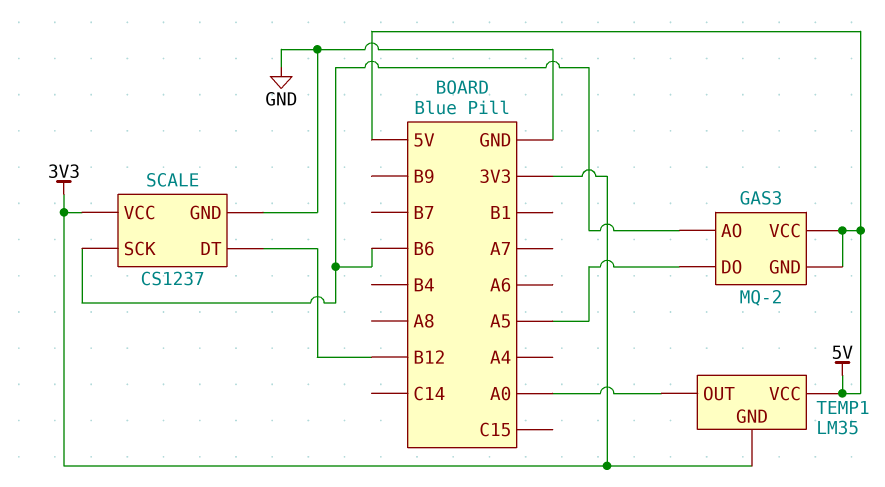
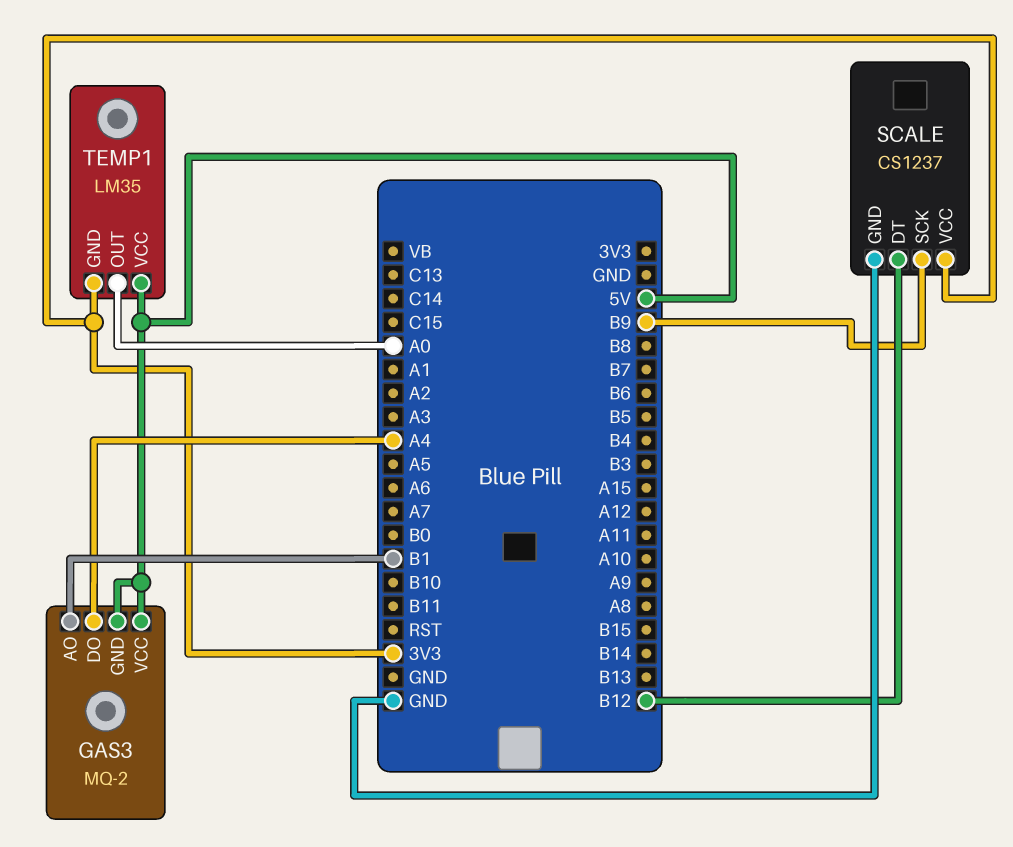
GAS3 pin AO: B6 -> B1
GAS3 pin DO: A5 -> A4
SCALE pin SCK: B6 -> B9

